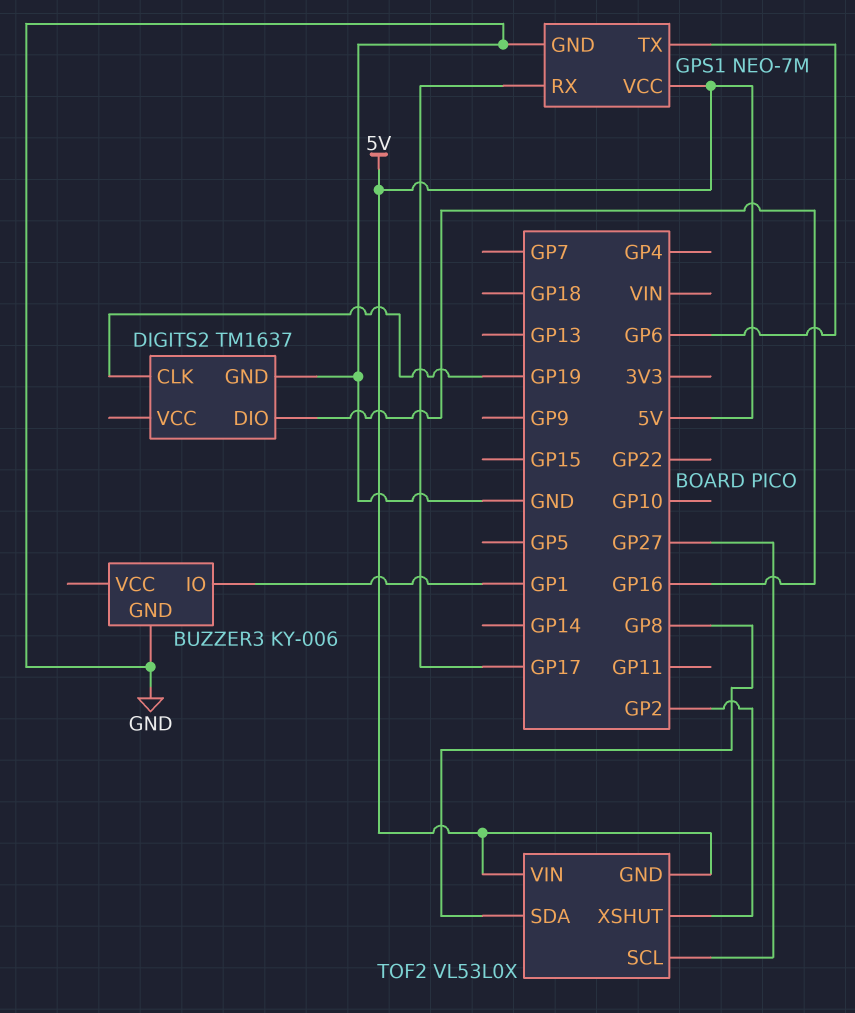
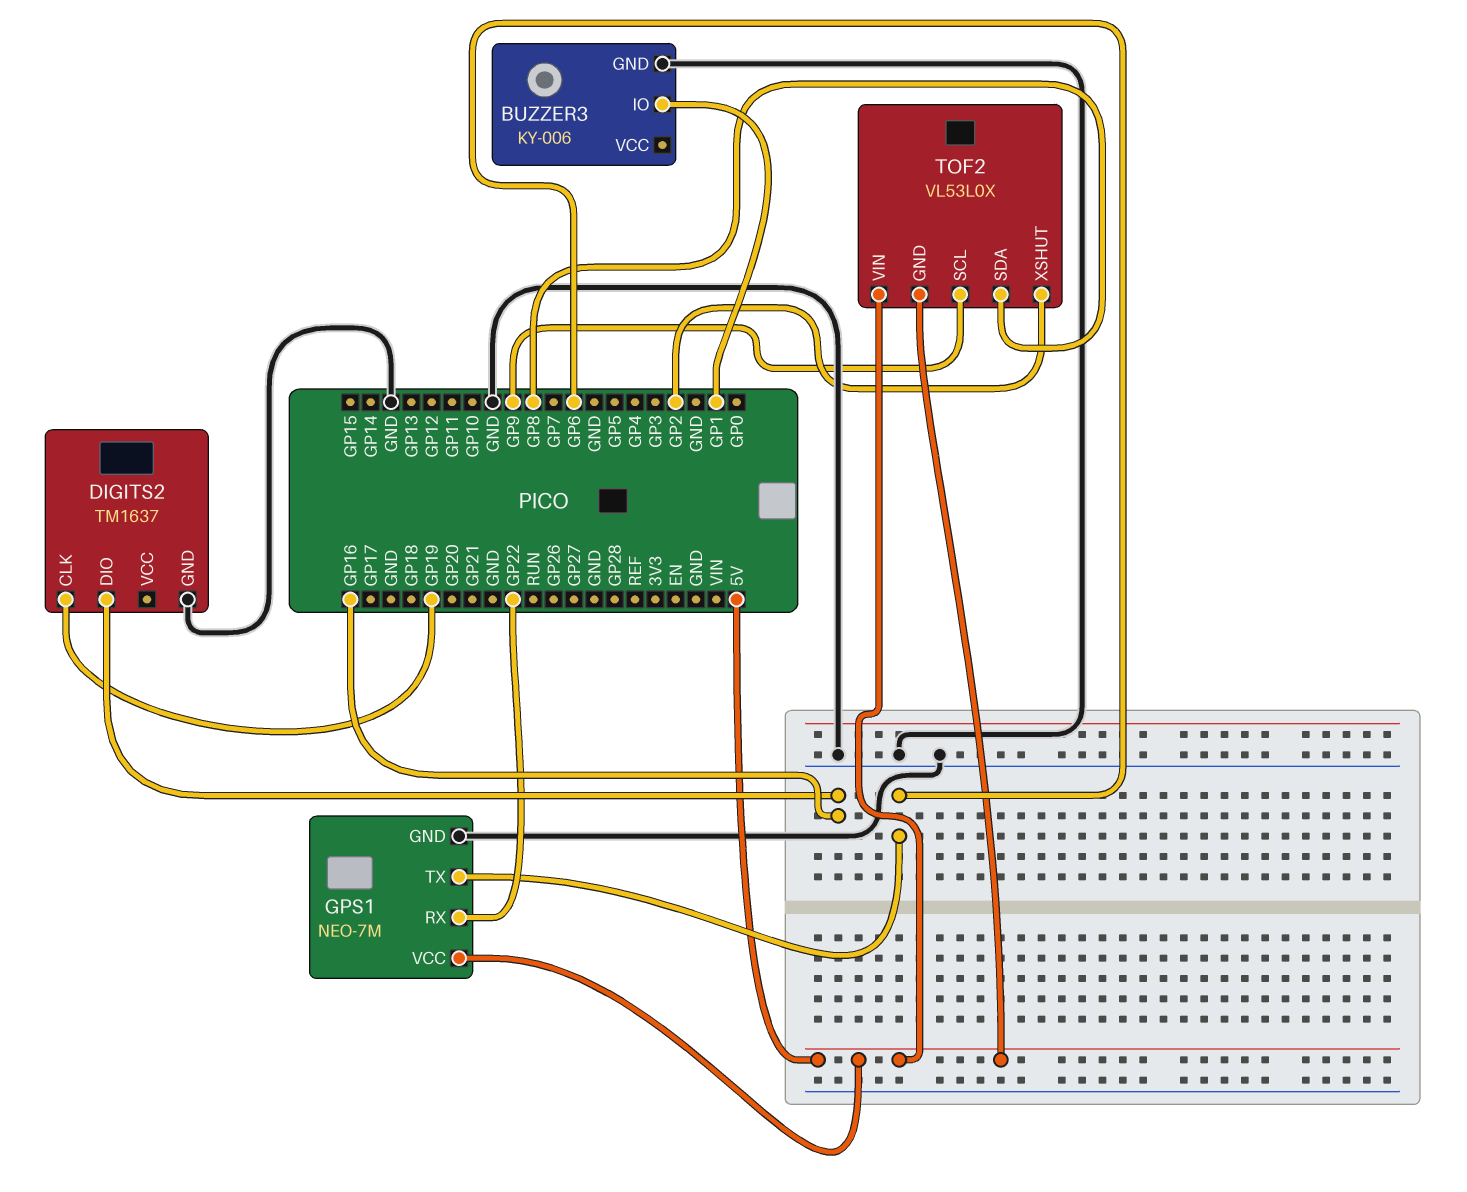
GPS1 pin RX: GP17 -> GP22
TOF2 pin SCL: GP27 -> GP9

